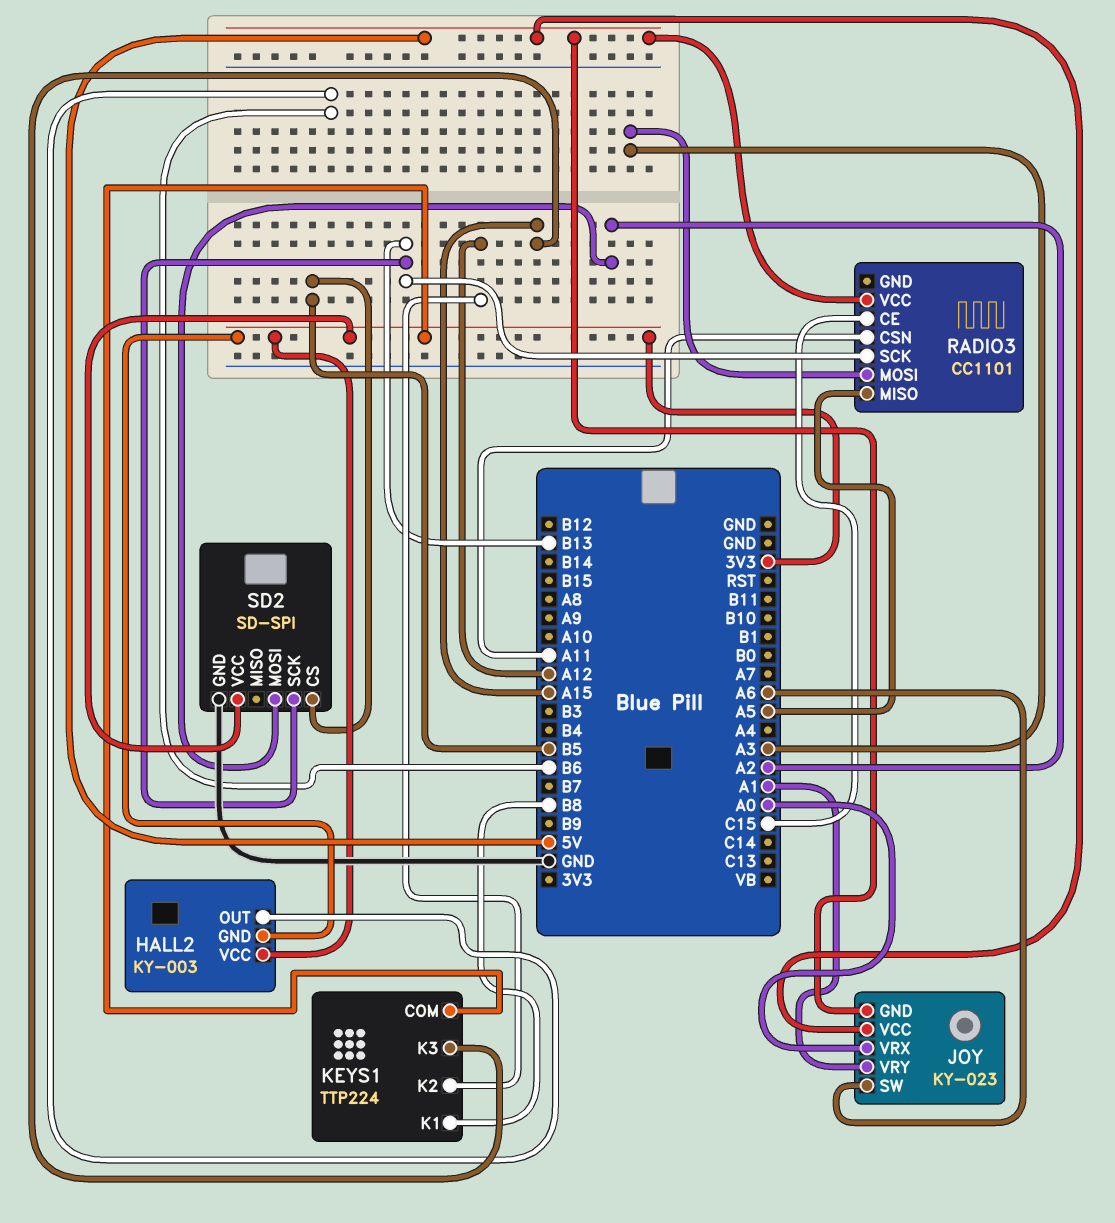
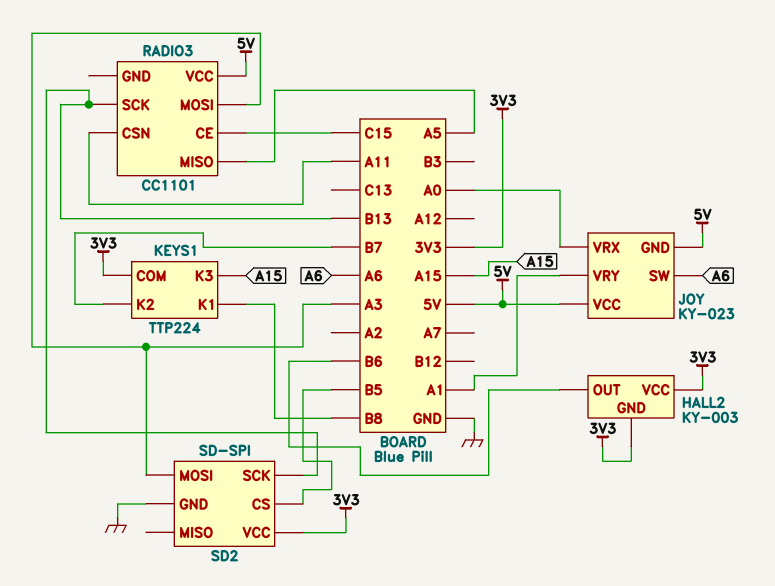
KEYS1 pin K2: A12 -> B7
SD2 pin MOSI: A2 -> A3

